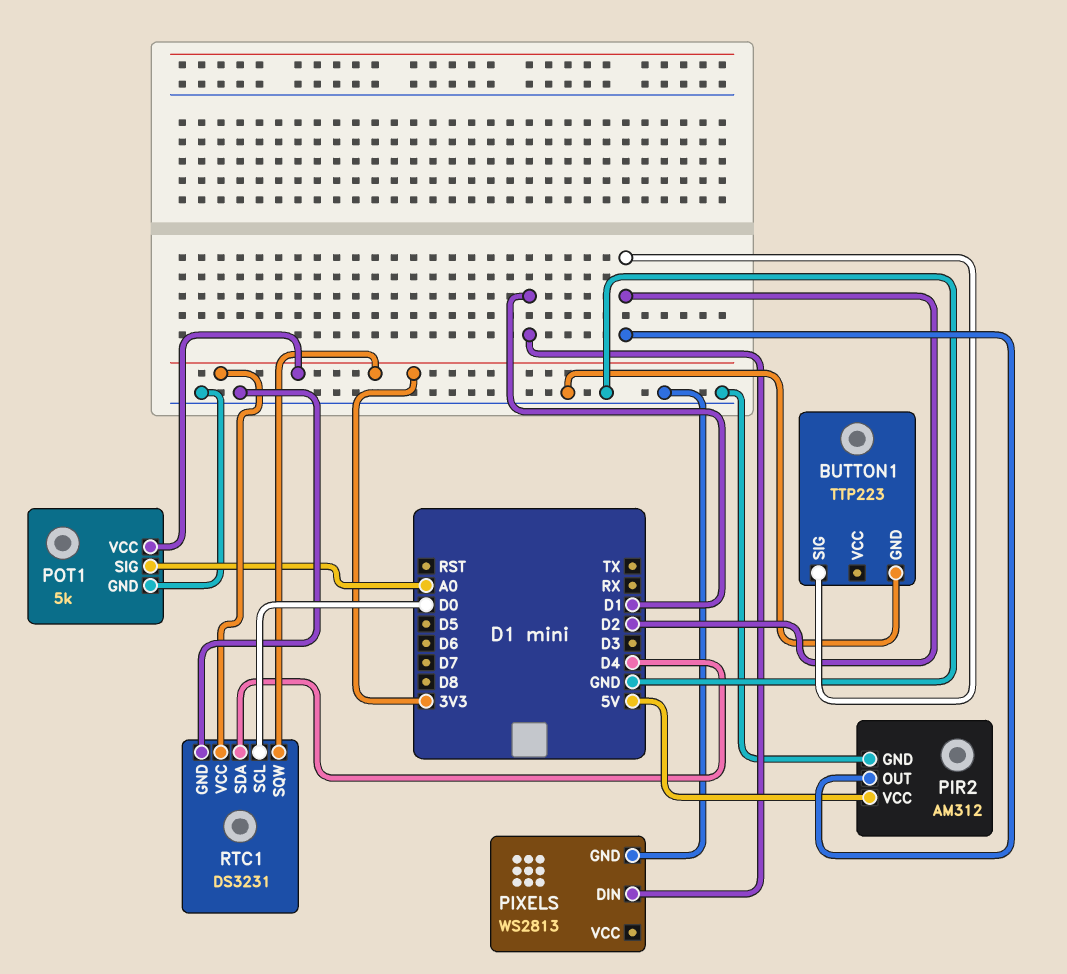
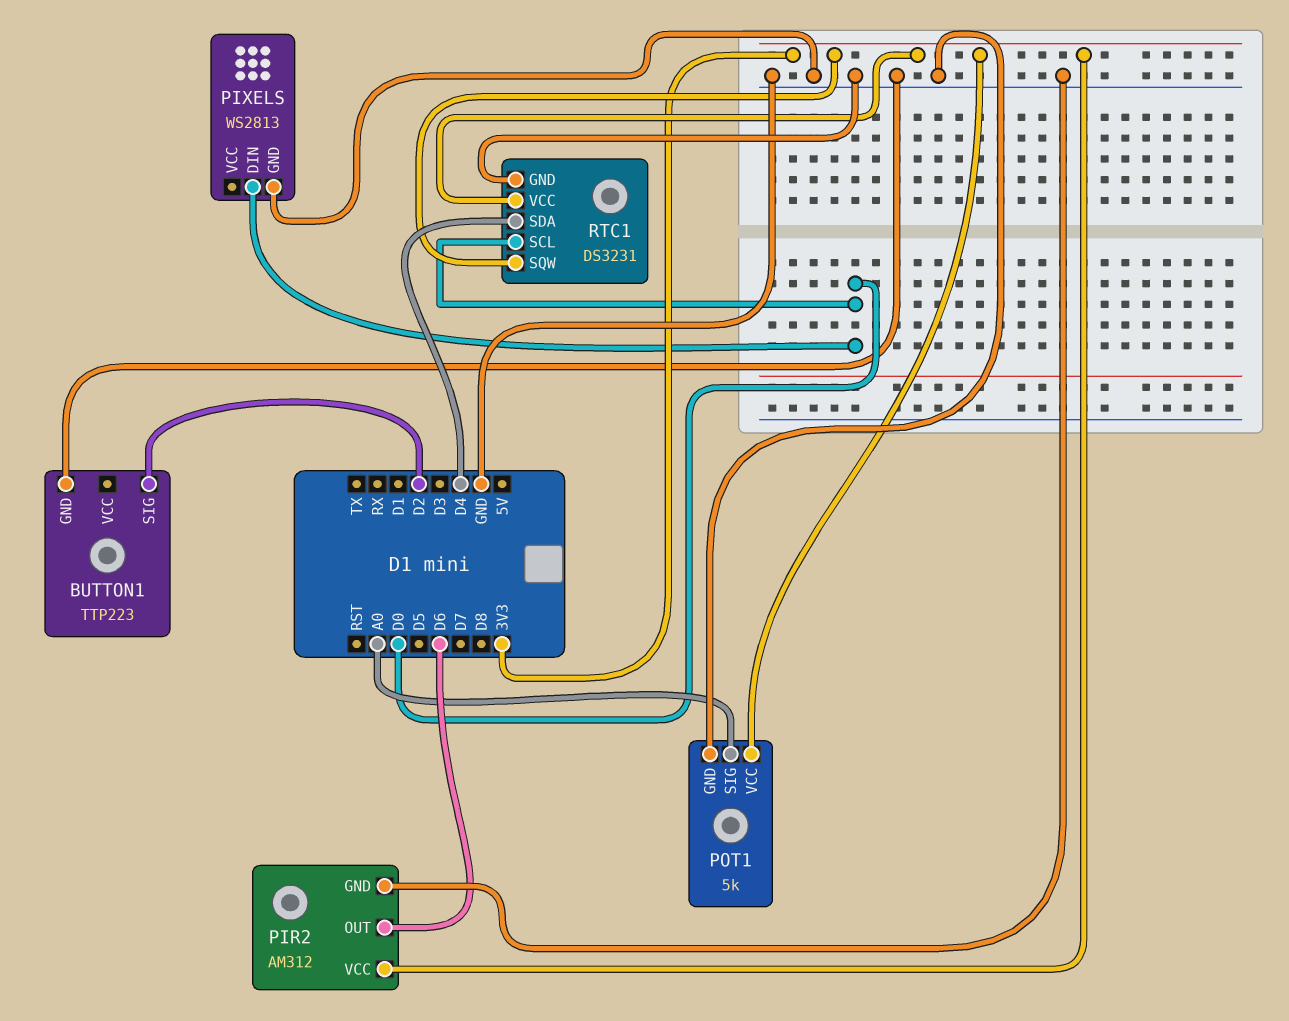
PIR2 pin OUT: D2 -> D6
PIR2 pin VCC: 5V -> 3V3
PIXELS pin DIN: D1 -> D0

